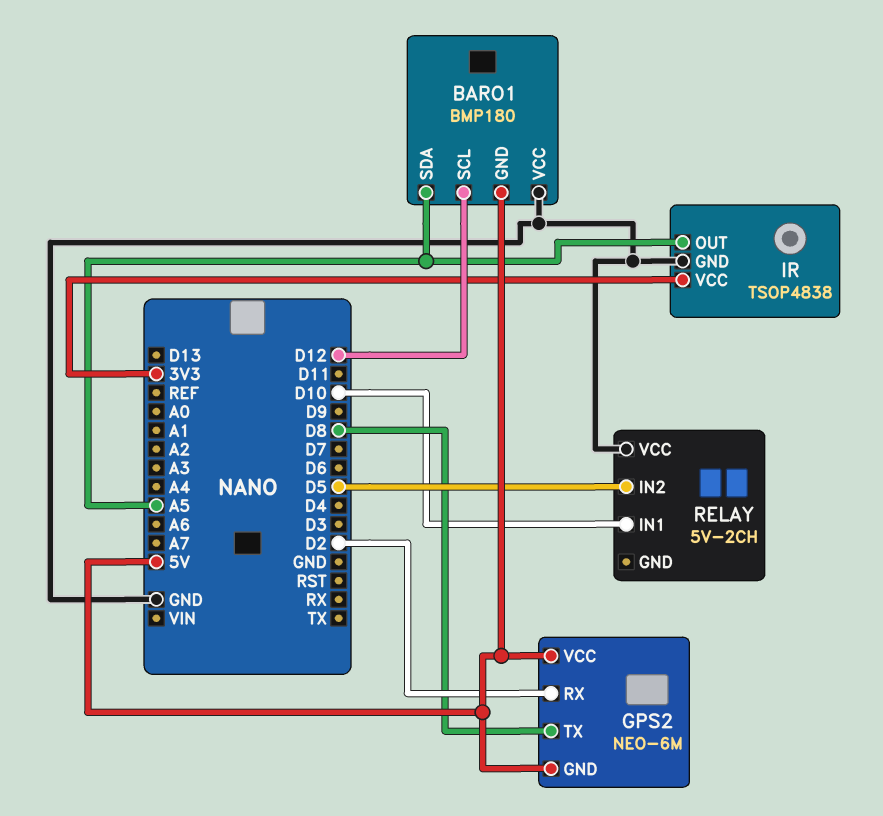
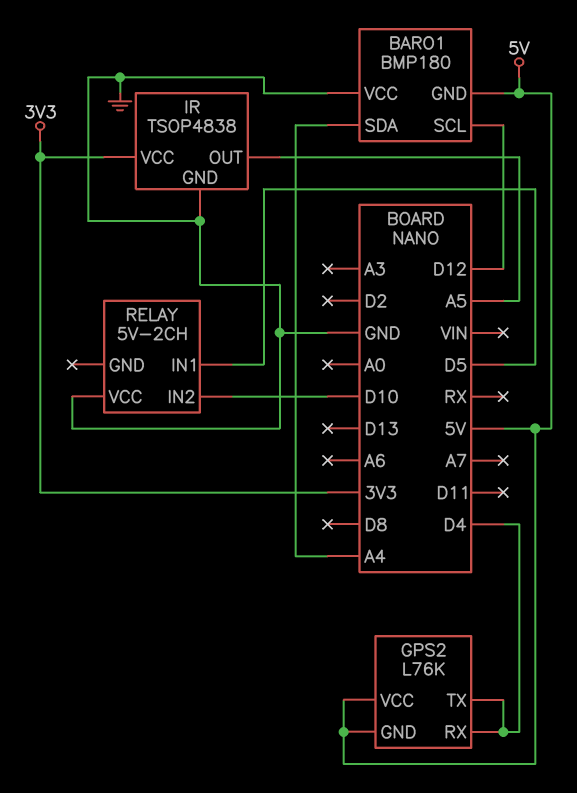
BARO1 pin SDA: A5 -> A4
GPS2: NEO-6M -> L76K
GPS2 pin RX: D2 -> D4
GPS2 pin TX: D8 -> D4
RELAY pin IN1: D10 -> D5
RELAY pin IN2: D5 -> D10

